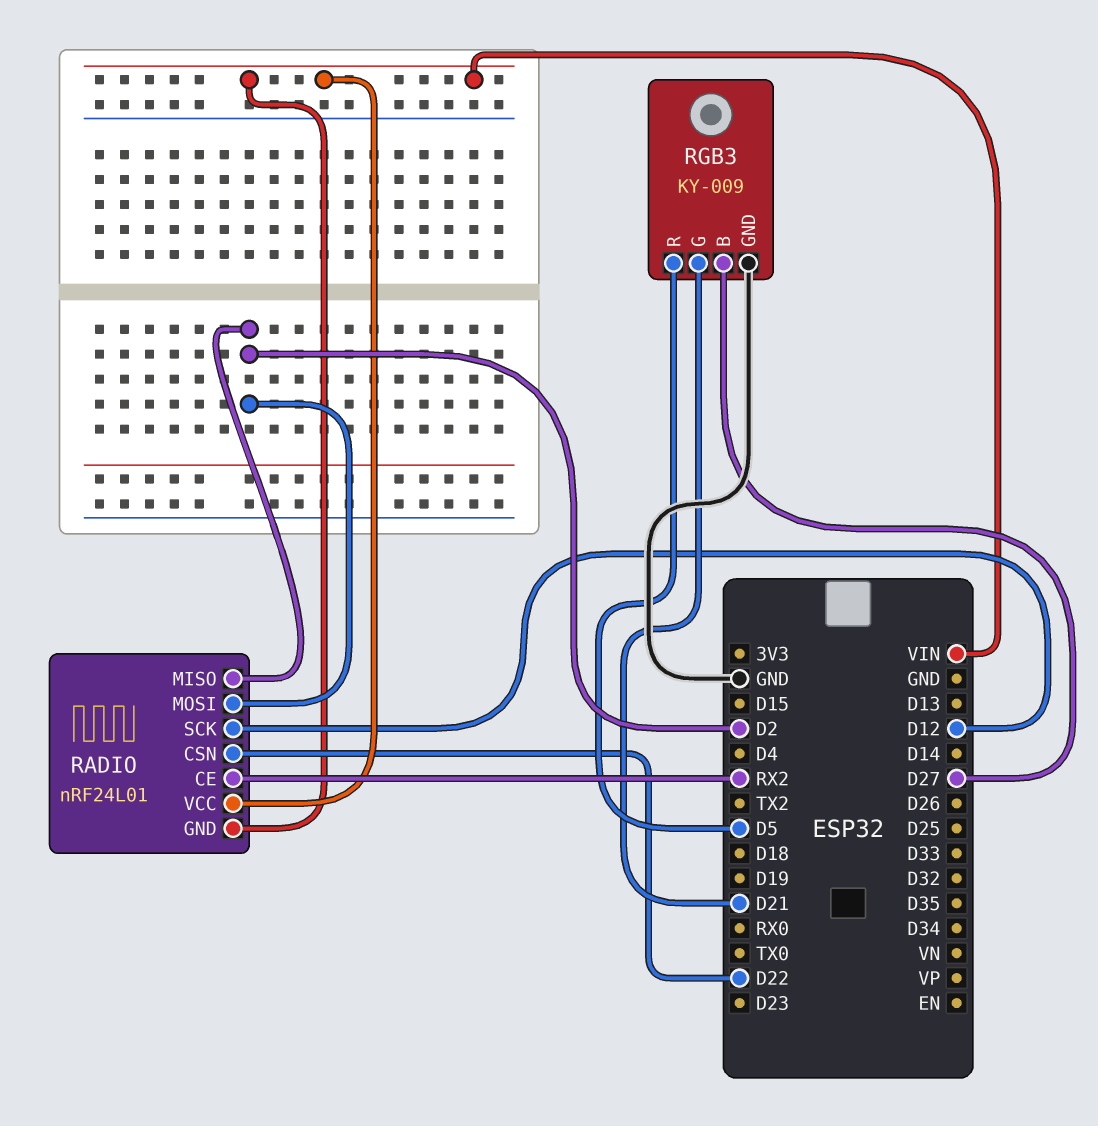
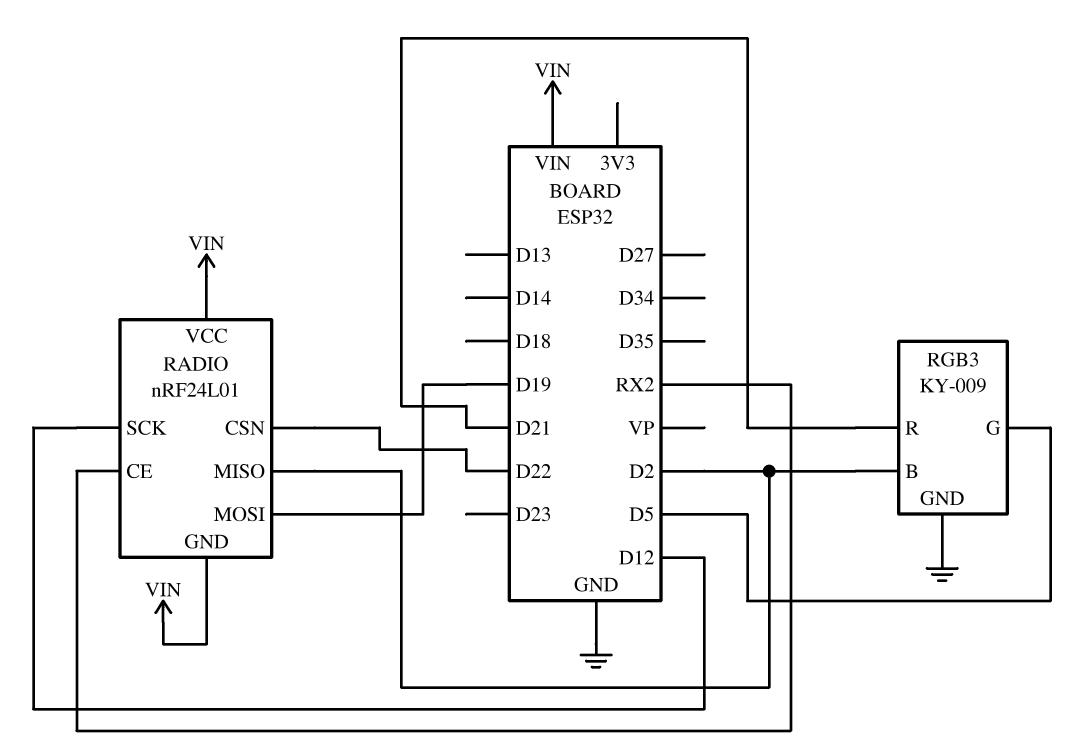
RADIO pin MOSI: D2 -> D19
RGB3 pin B: D27 -> D2
RGB3 pin G: D21 -> D5
RGB3 pin R: D5 -> D21

